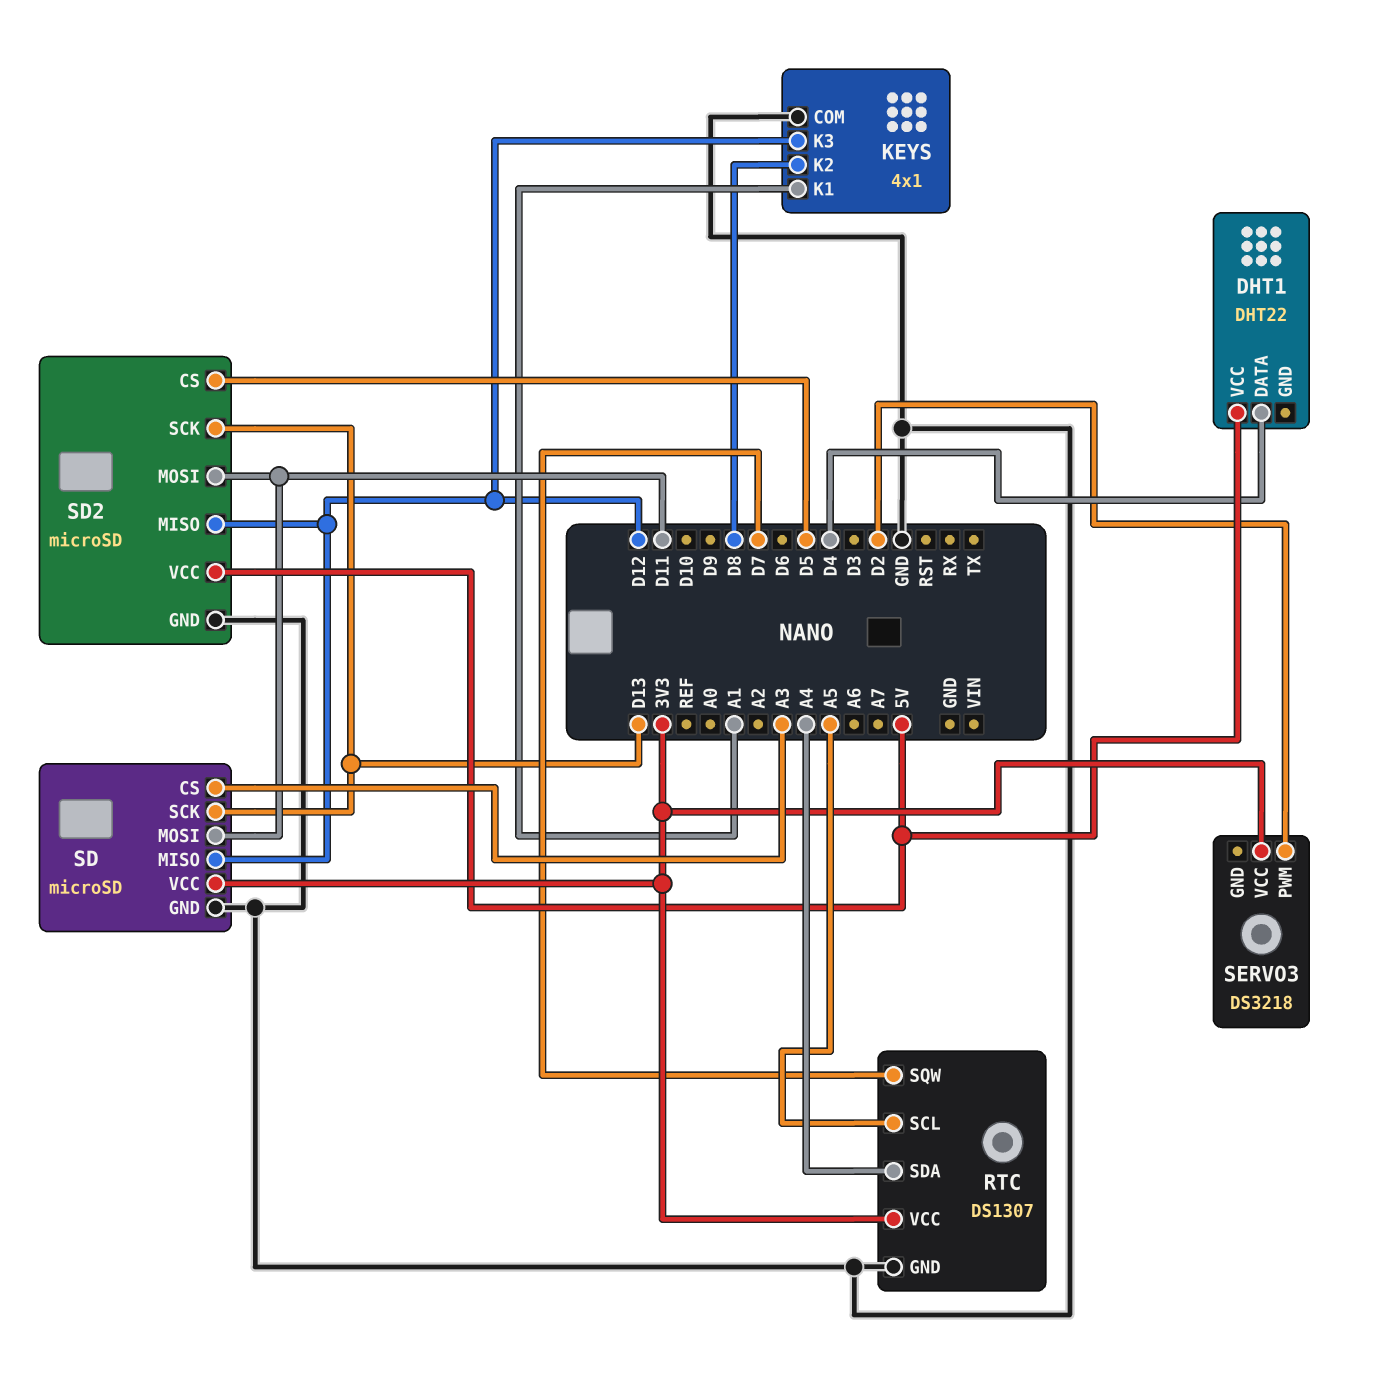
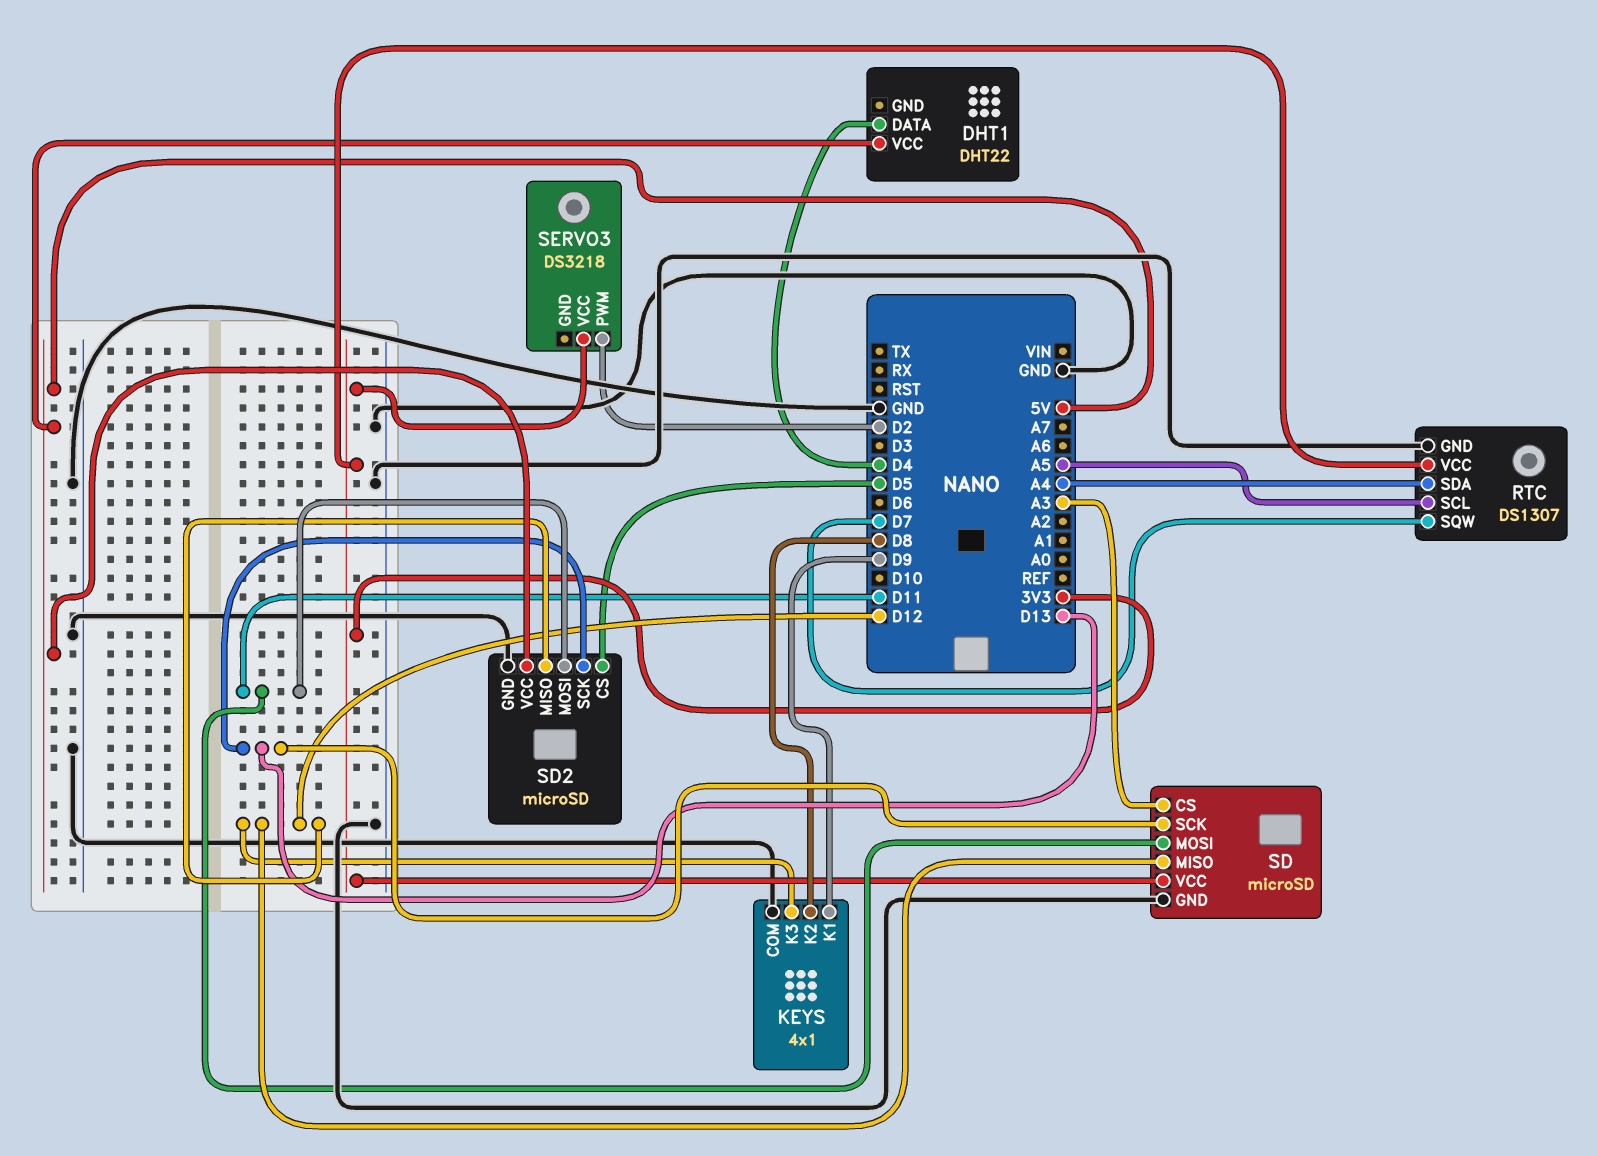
KEYS pin K1: A1 -> D9

